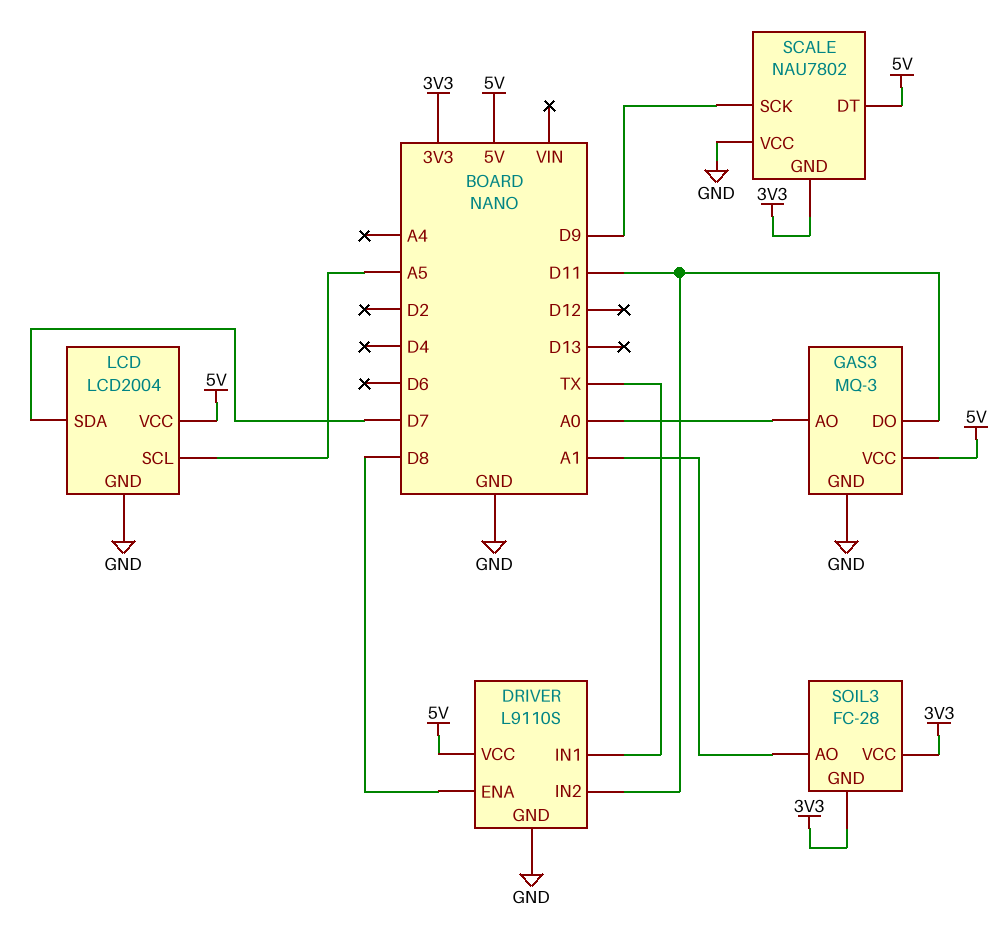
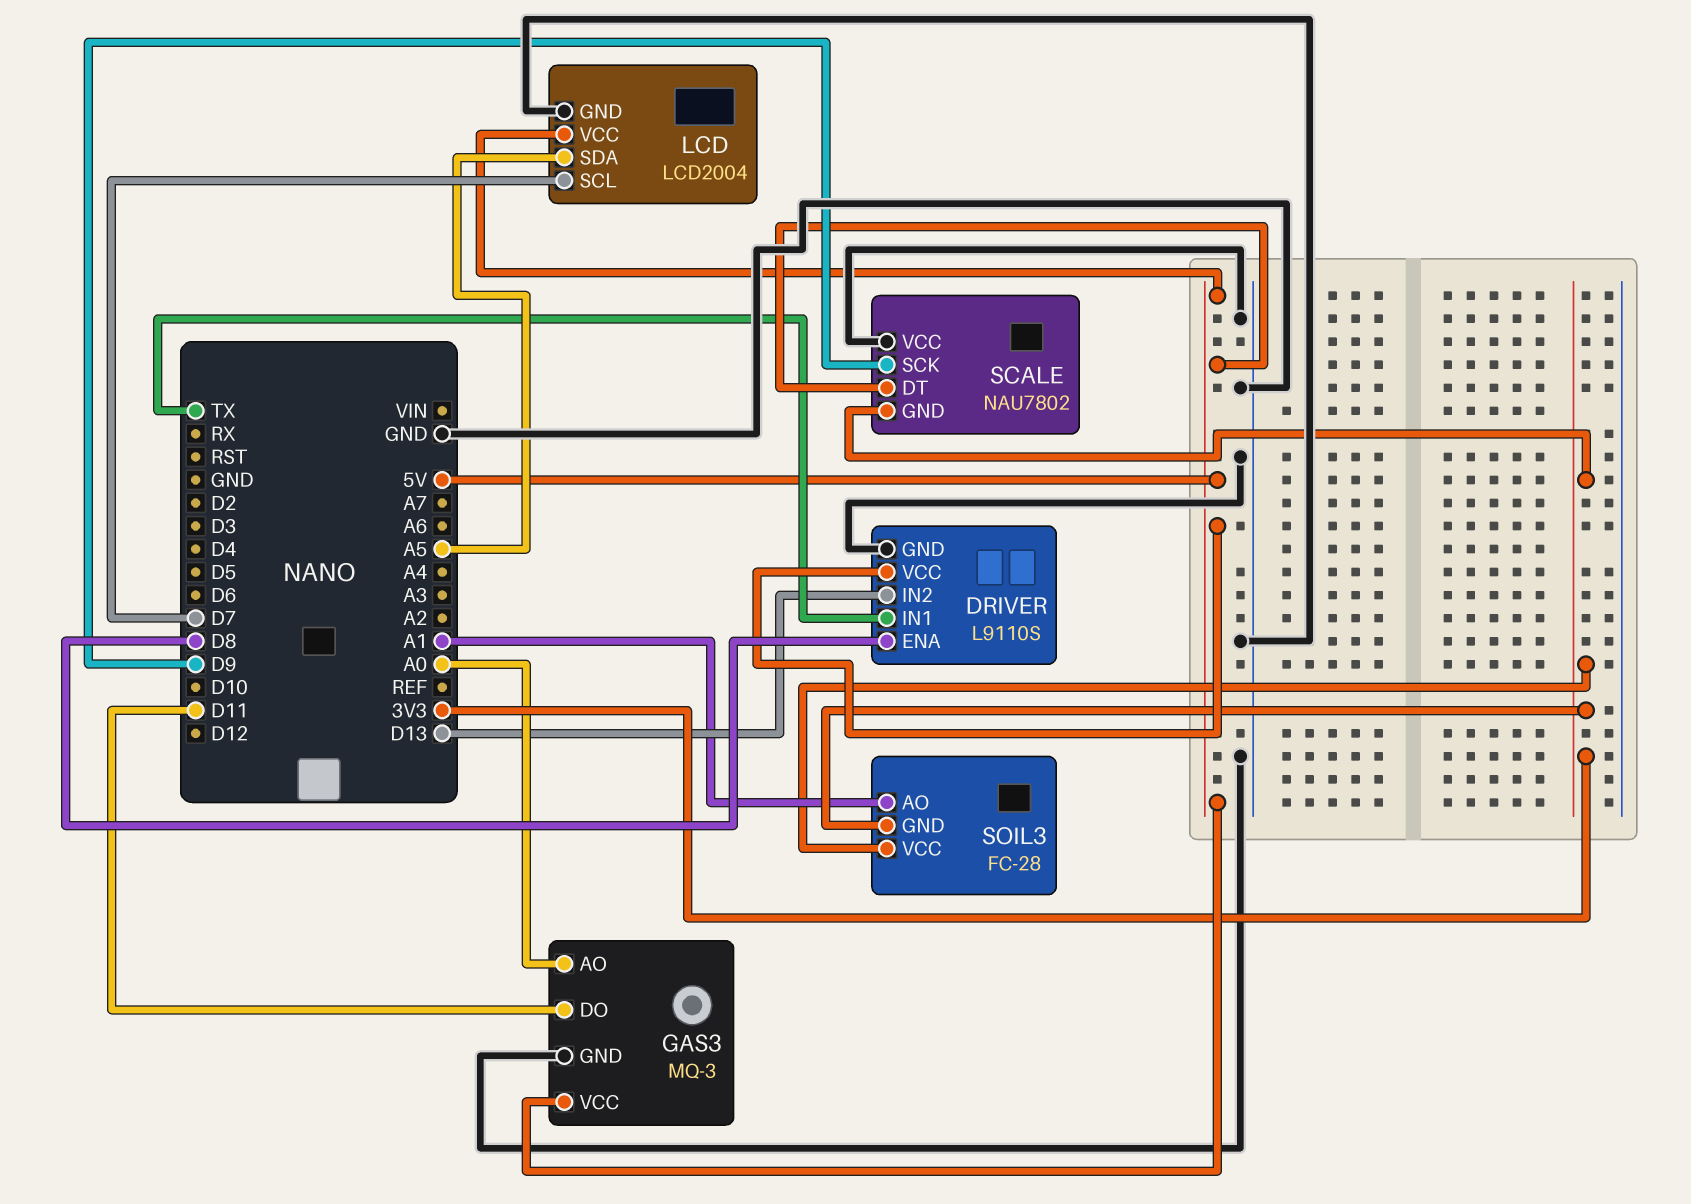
DRIVER pin IN2: D11 -> D13
LCD pin SCL: A5 -> D7
LCD pin SDA: D7 -> A5

